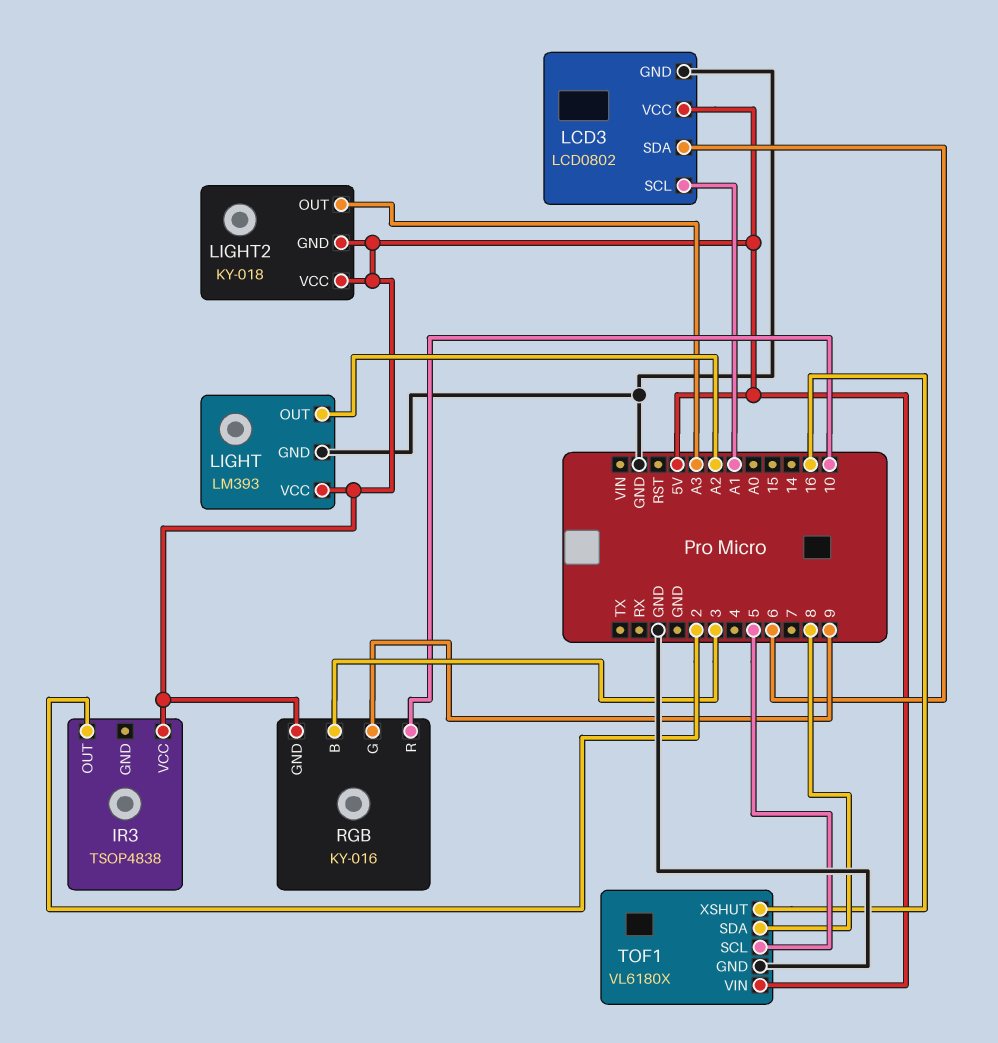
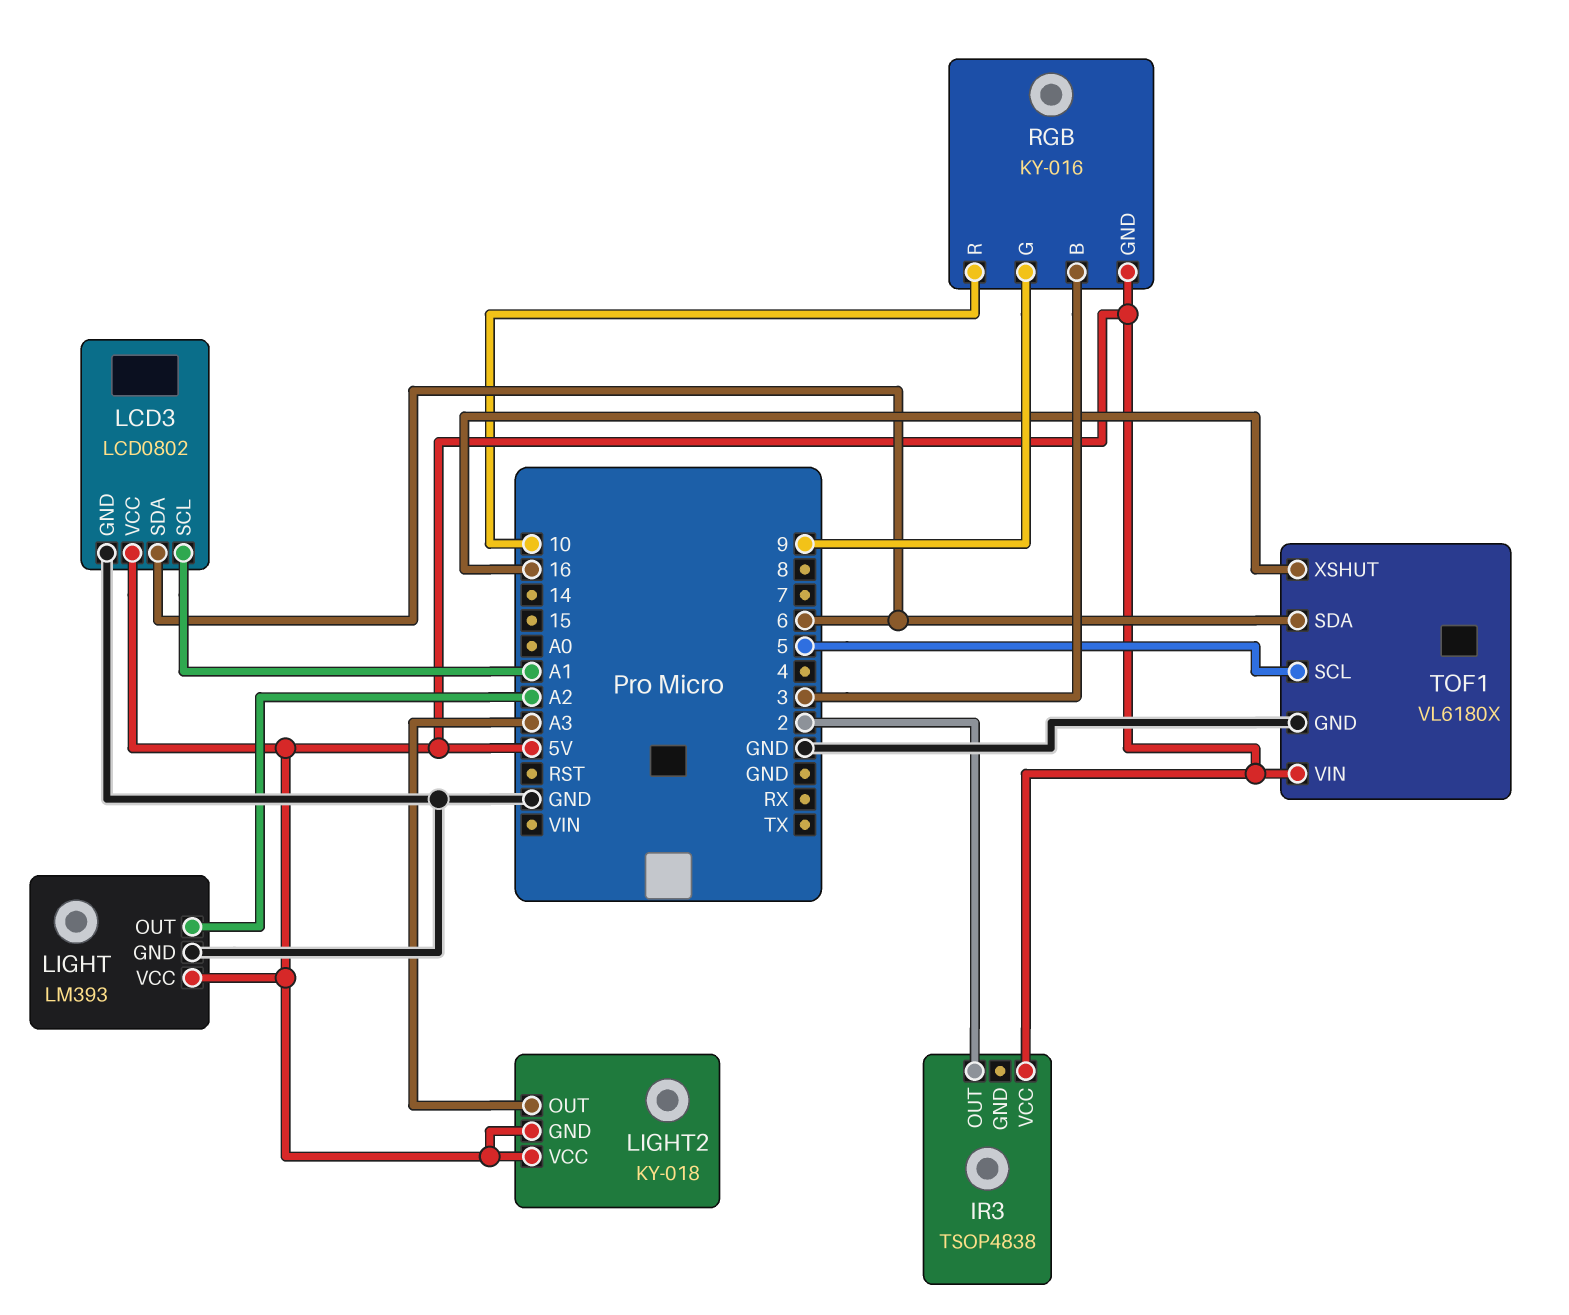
TOF1 pin SDA: 8 -> 6

